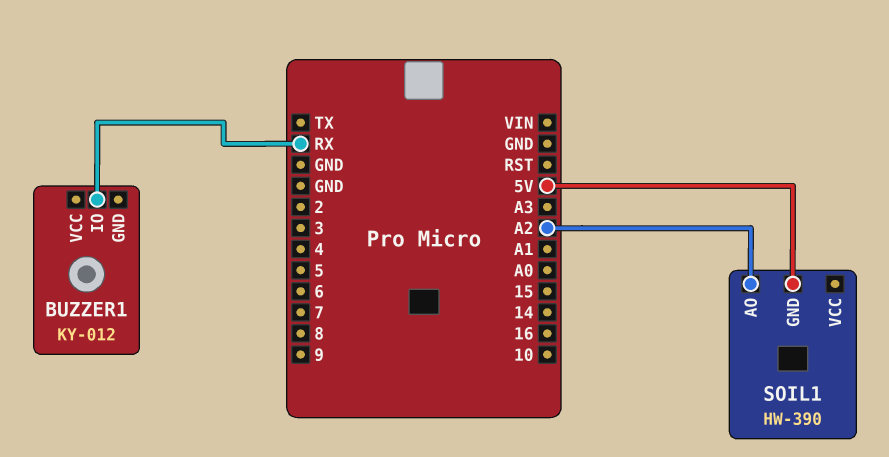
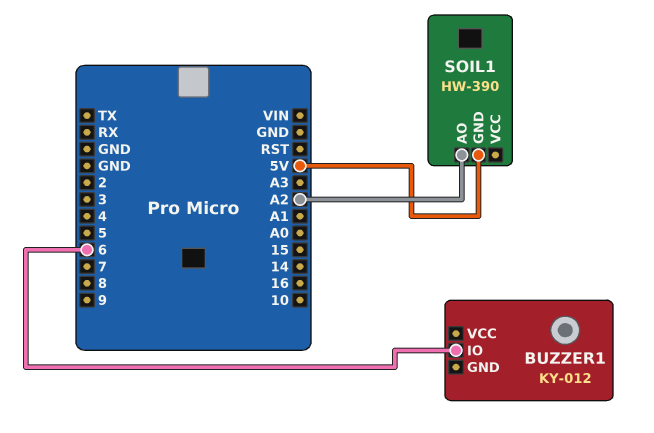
BUZZER1 pin IO: RX -> 6

